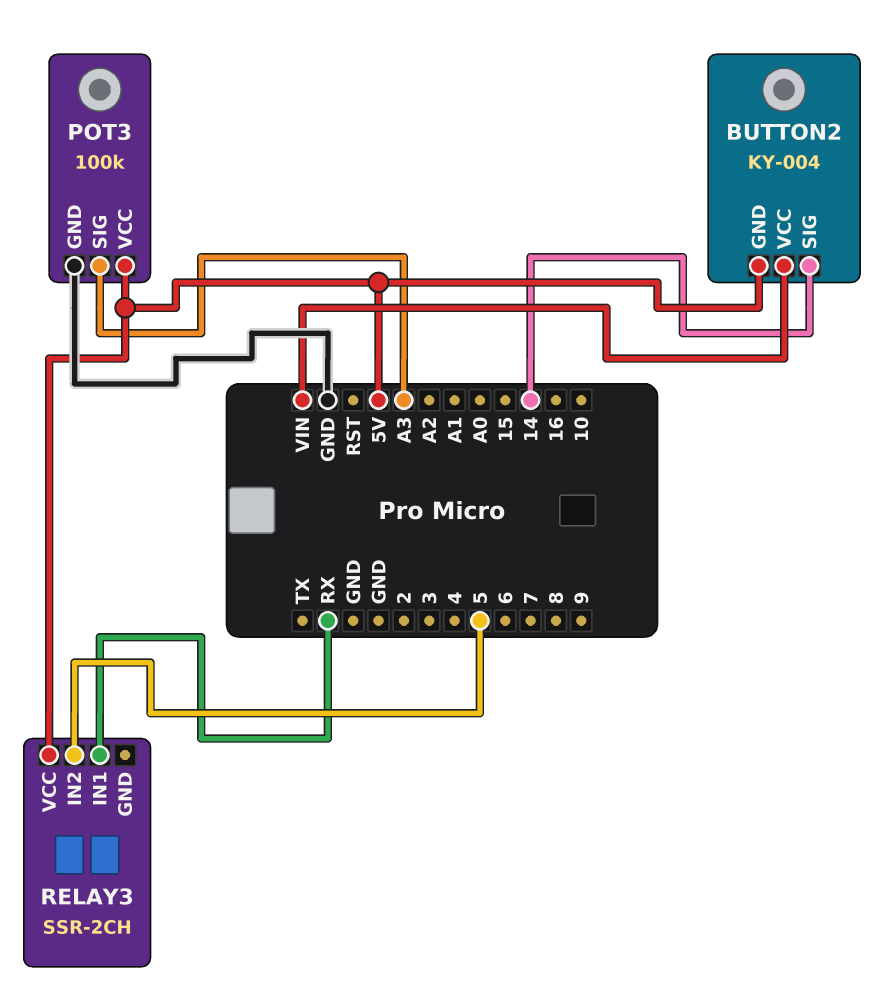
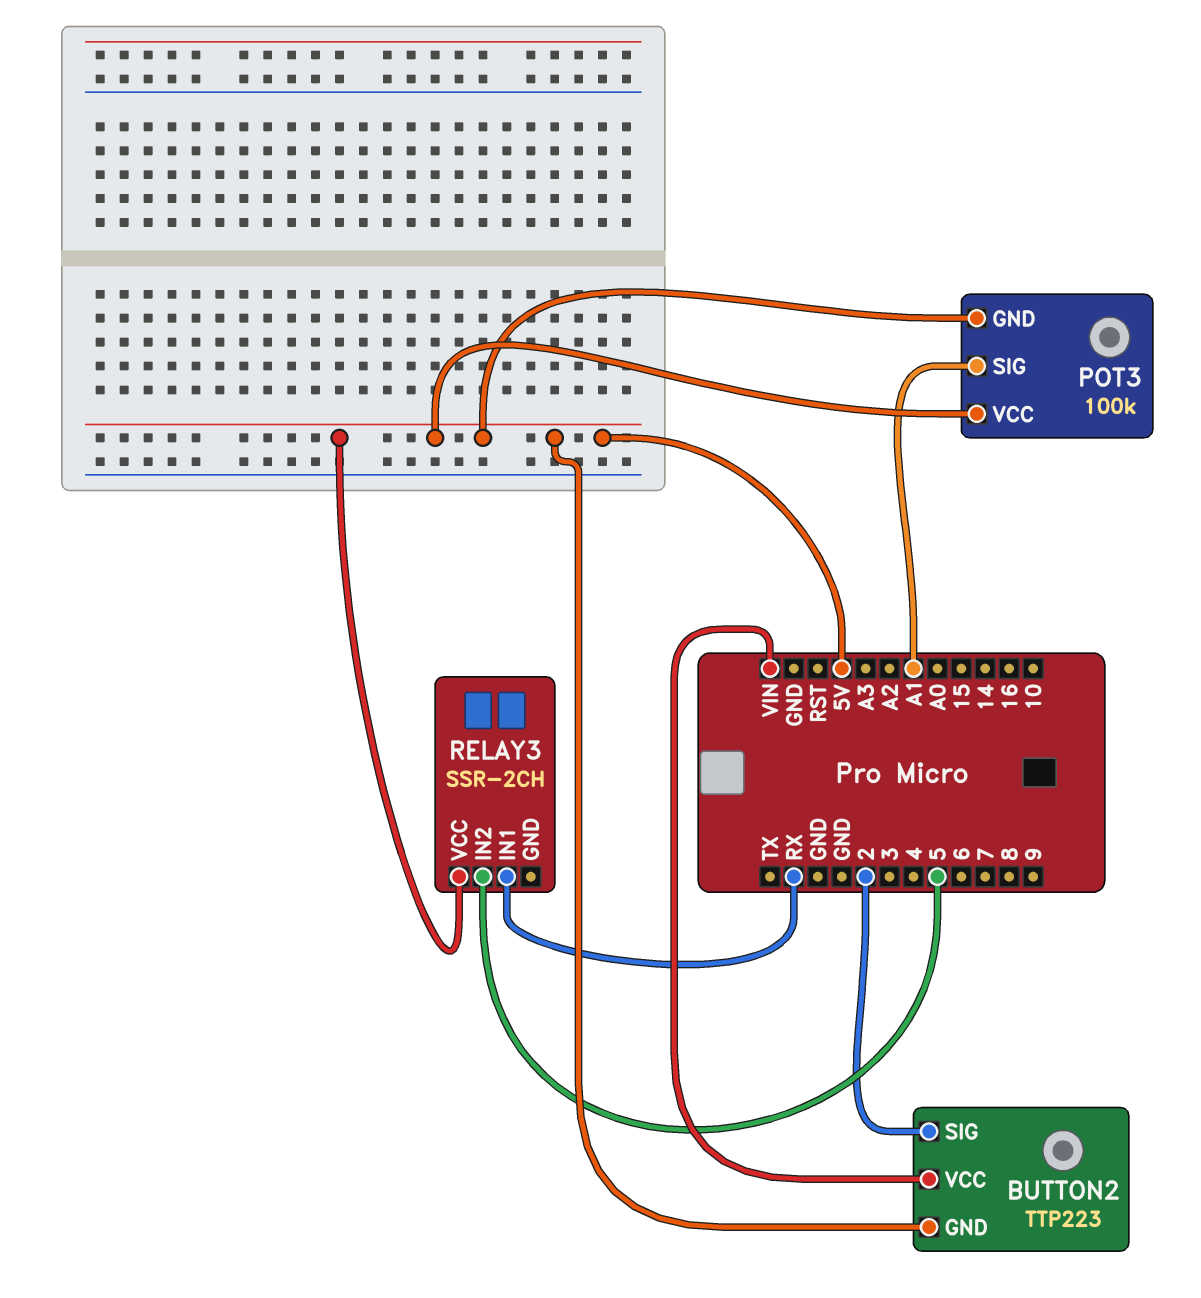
BUTTON2: KY-004 -> TTP223
BUTTON2 pin SIG: 14 -> 2
POT3 pin GND: GND -> 5V
POT3 pin SIG: A3 -> A1

